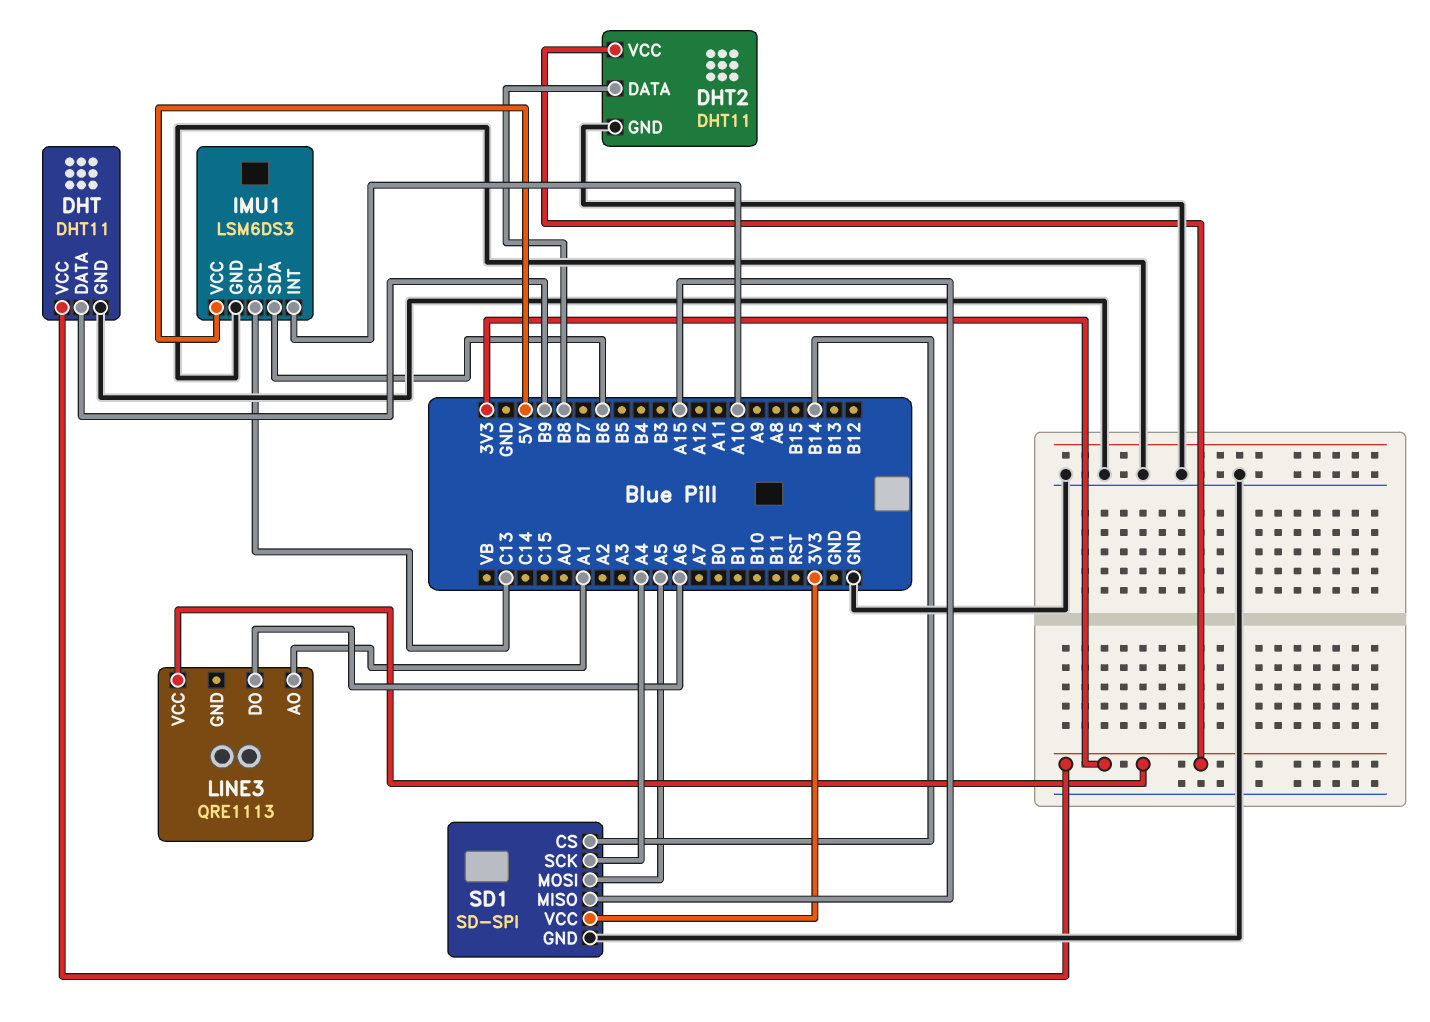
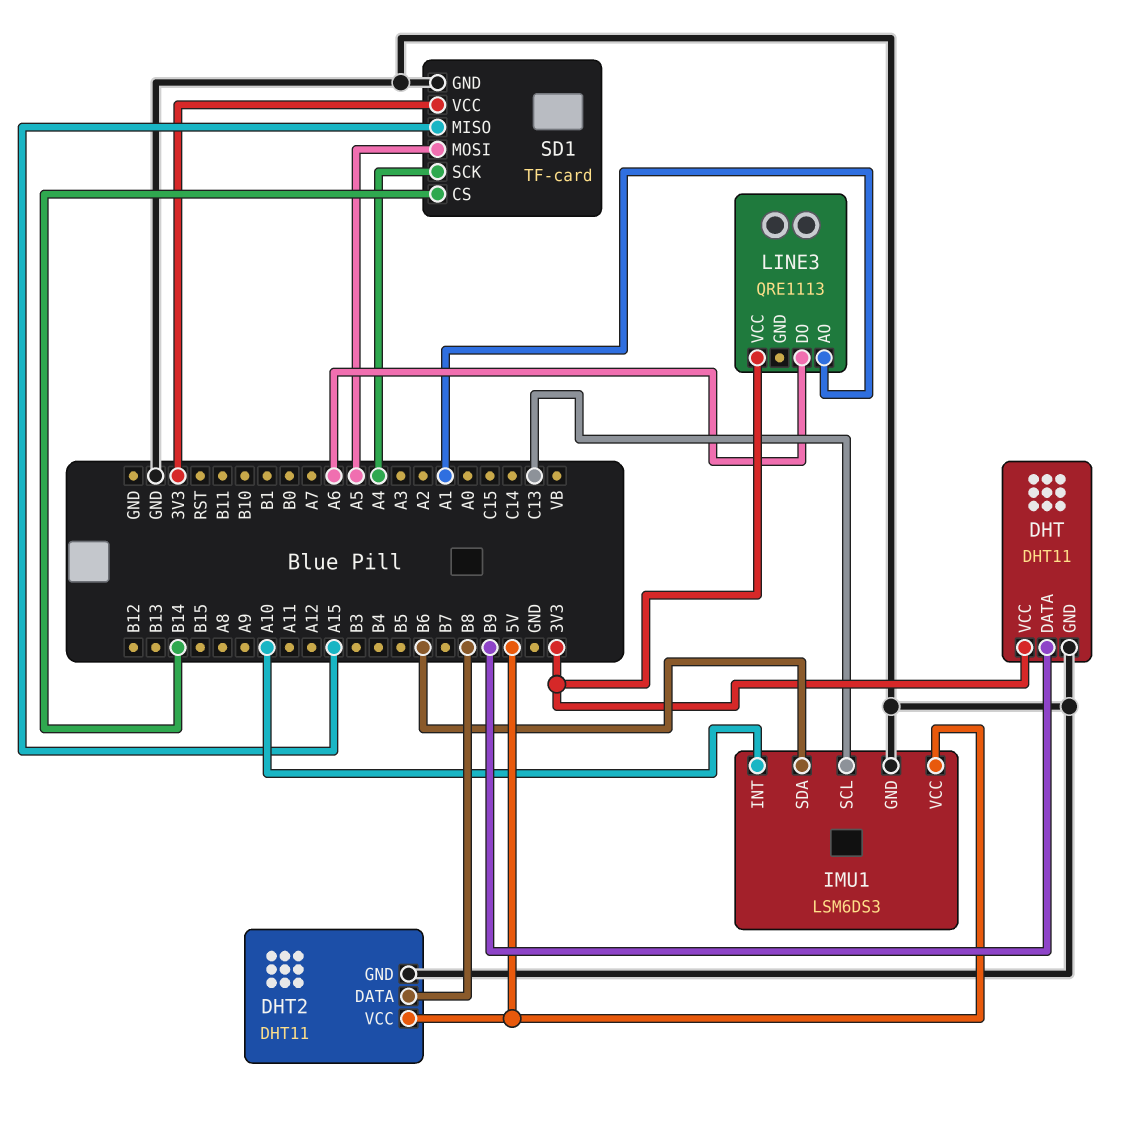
DHT2 pin VCC: 3V3 -> 5V
SD1: SD-SPI -> TF-card

